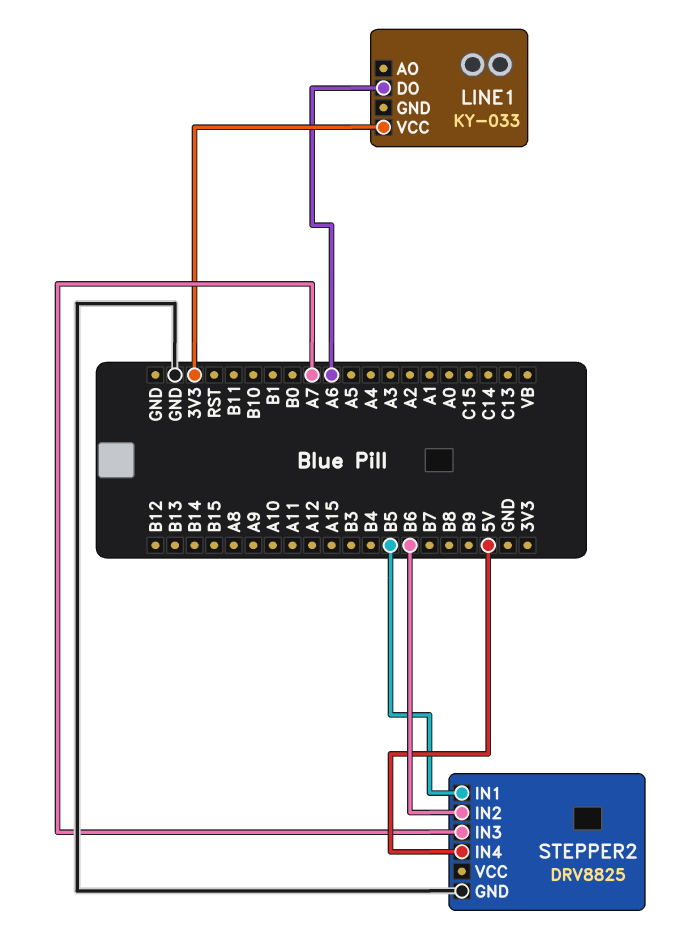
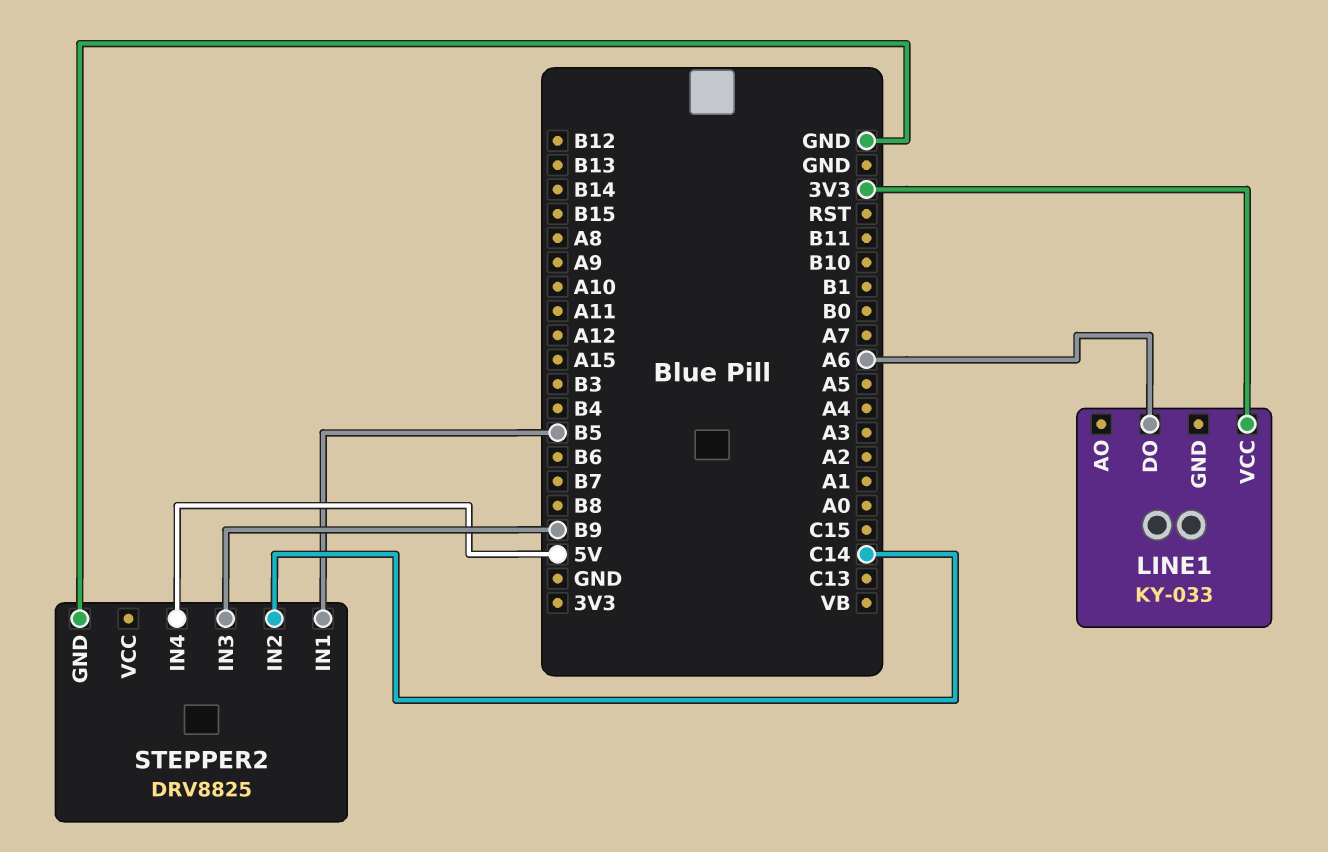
STEPPER2 pin IN2: B6 -> C14
STEPPER2 pin IN3: A7 -> B9

